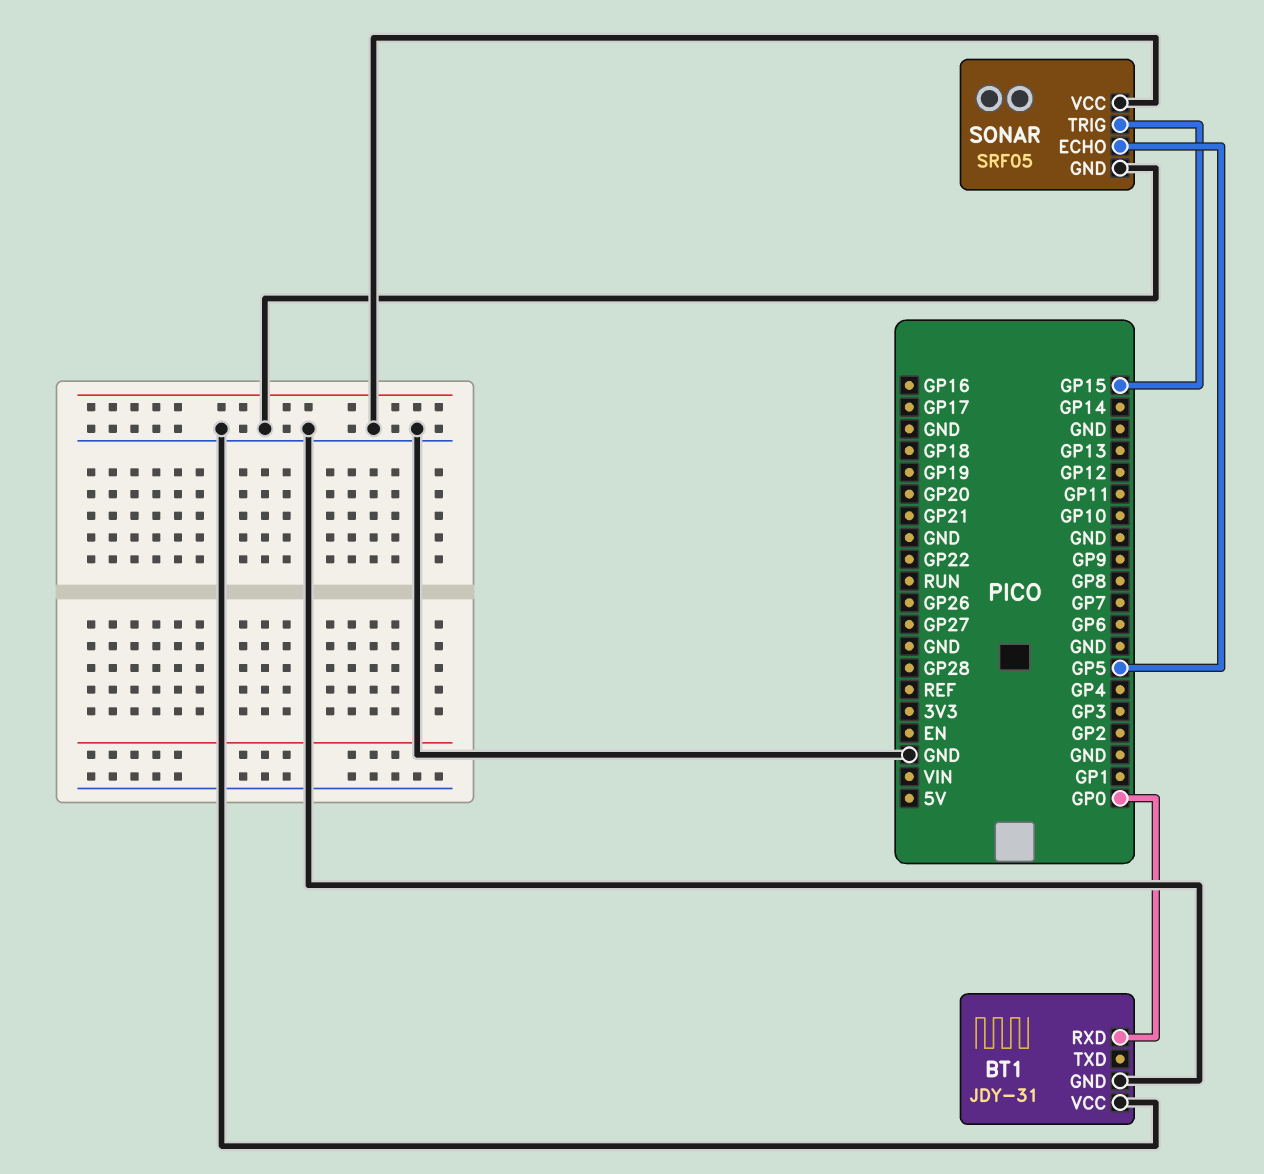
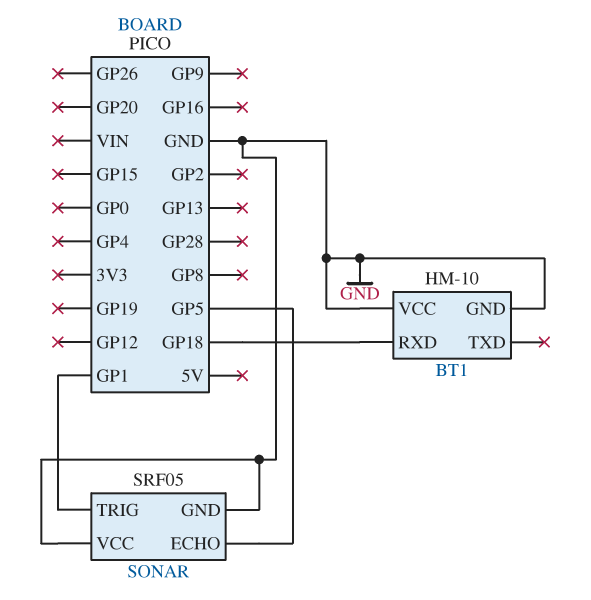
BT1: JDY-31 -> HM-10
BT1 pin RXD: GP0 -> GP18
SONAR pin TRIG: GP15 -> GP1

